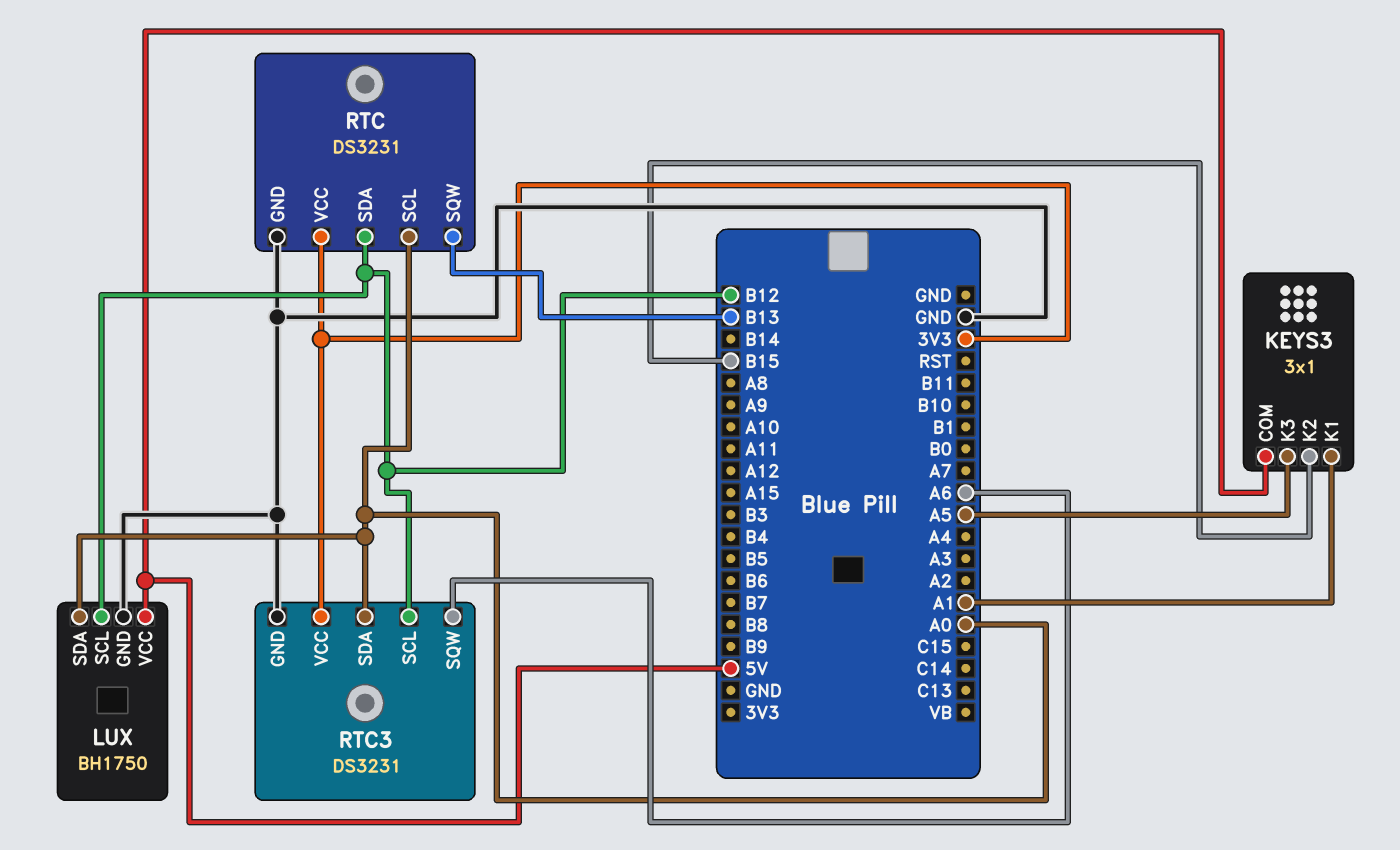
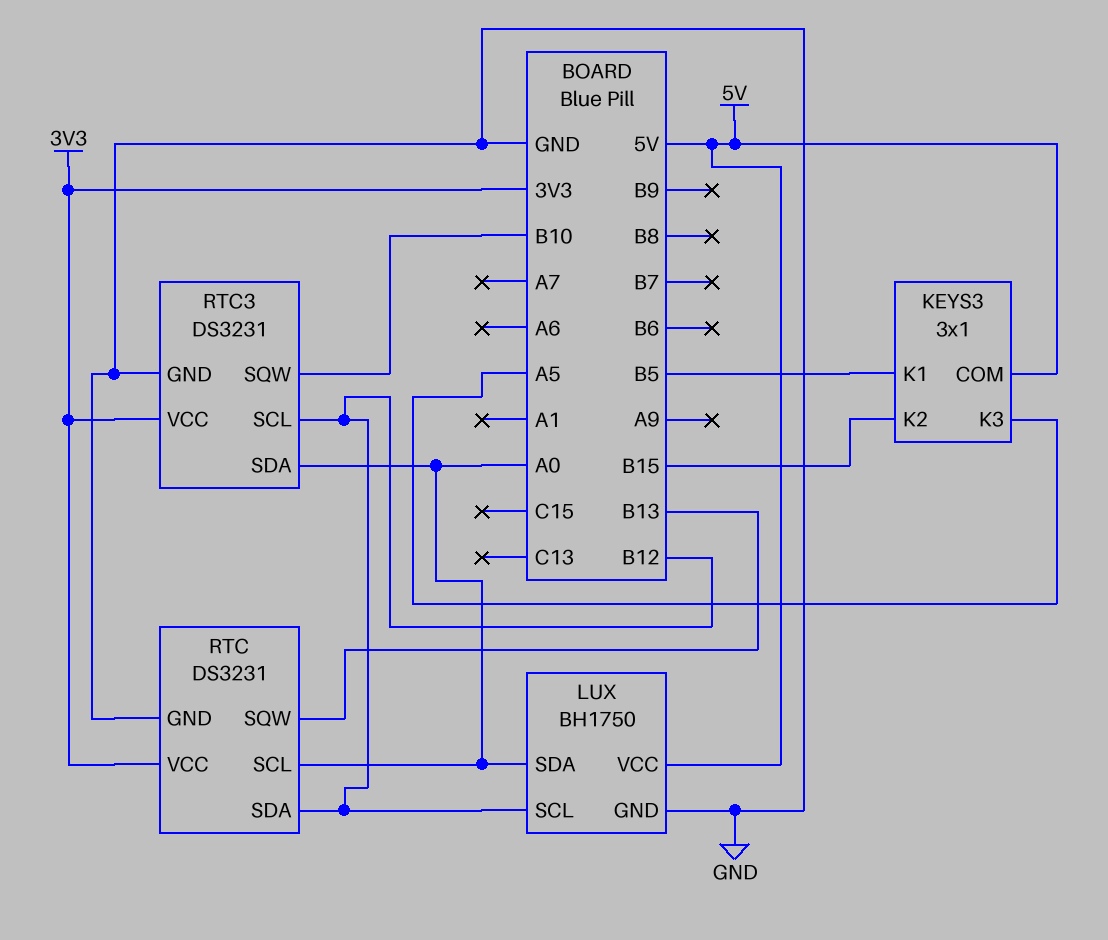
KEYS3 pin K1: A1 -> B5
RTC3 pin SQW: A6 -> B10

